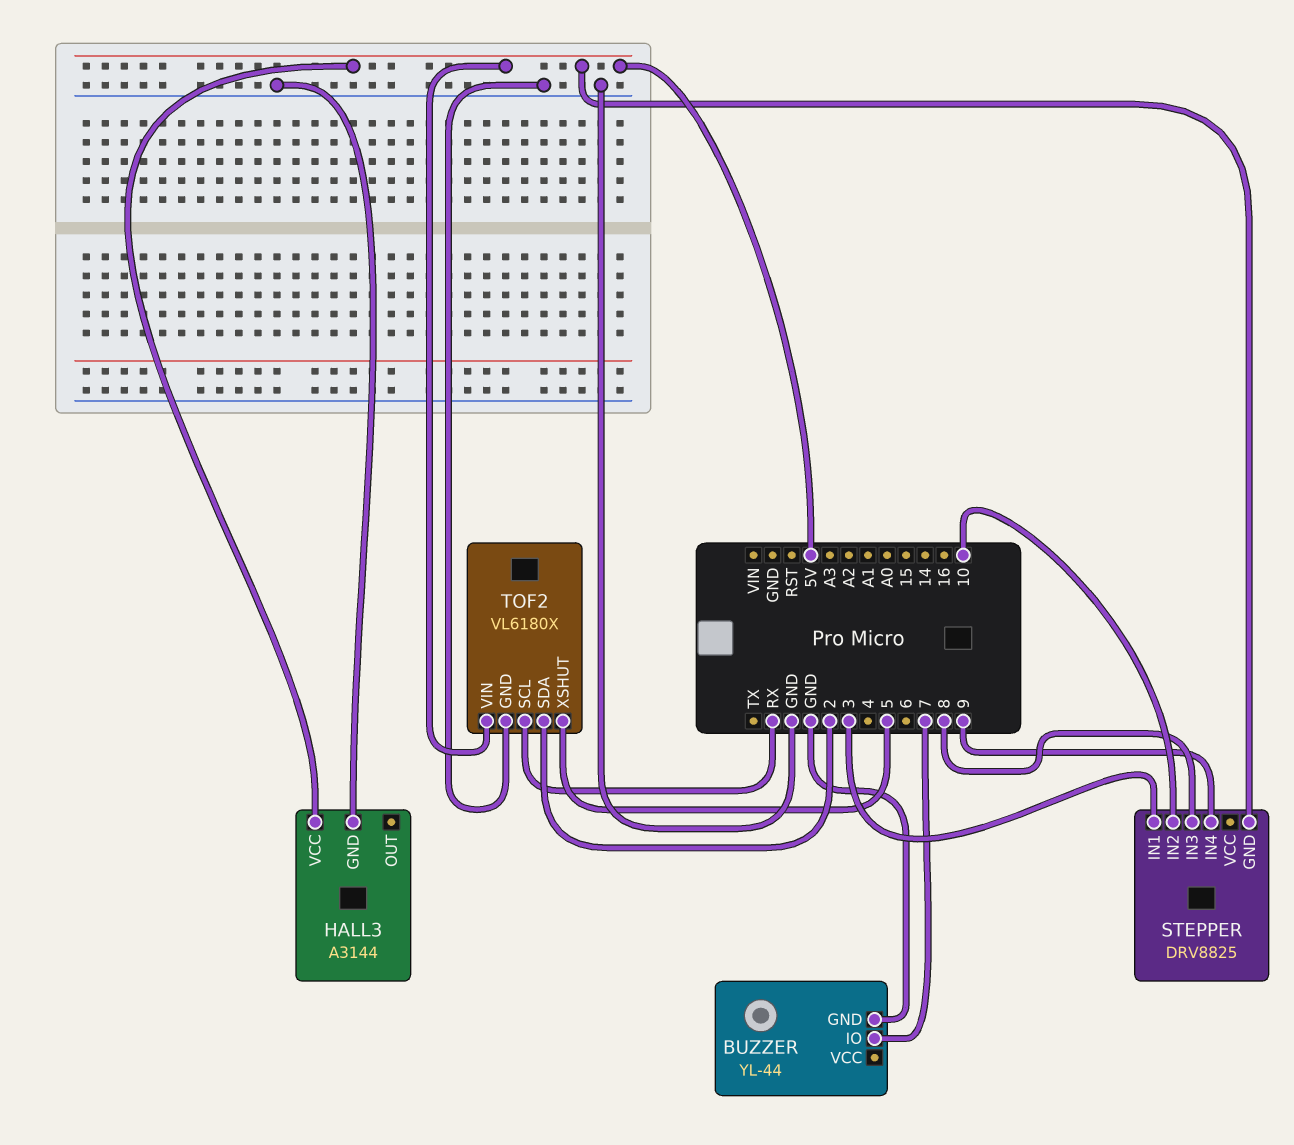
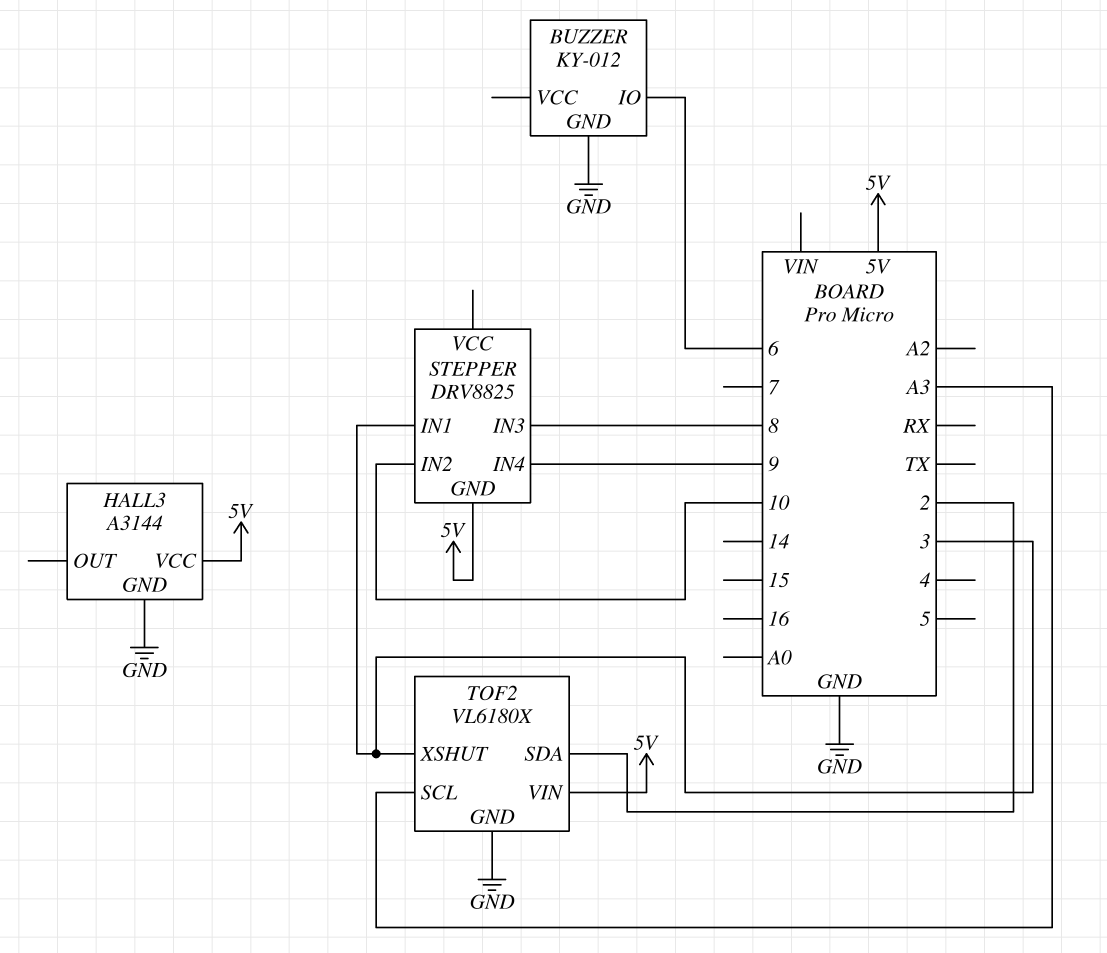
BUZZER: YL-44 -> KY-012
BUZZER pin IO: 7 -> 6
TOF2 pin SCL: RX -> A3
TOF2 pin XSHUT: 5 -> 3

